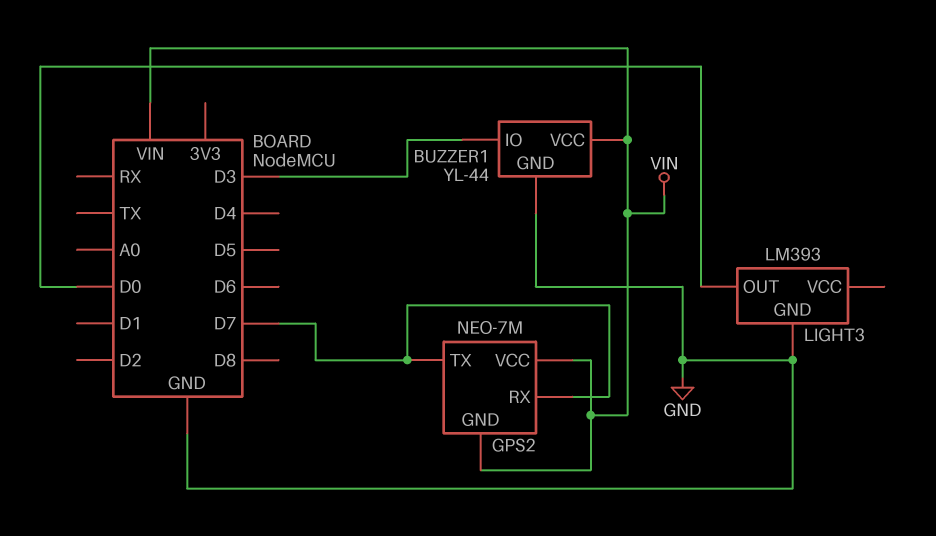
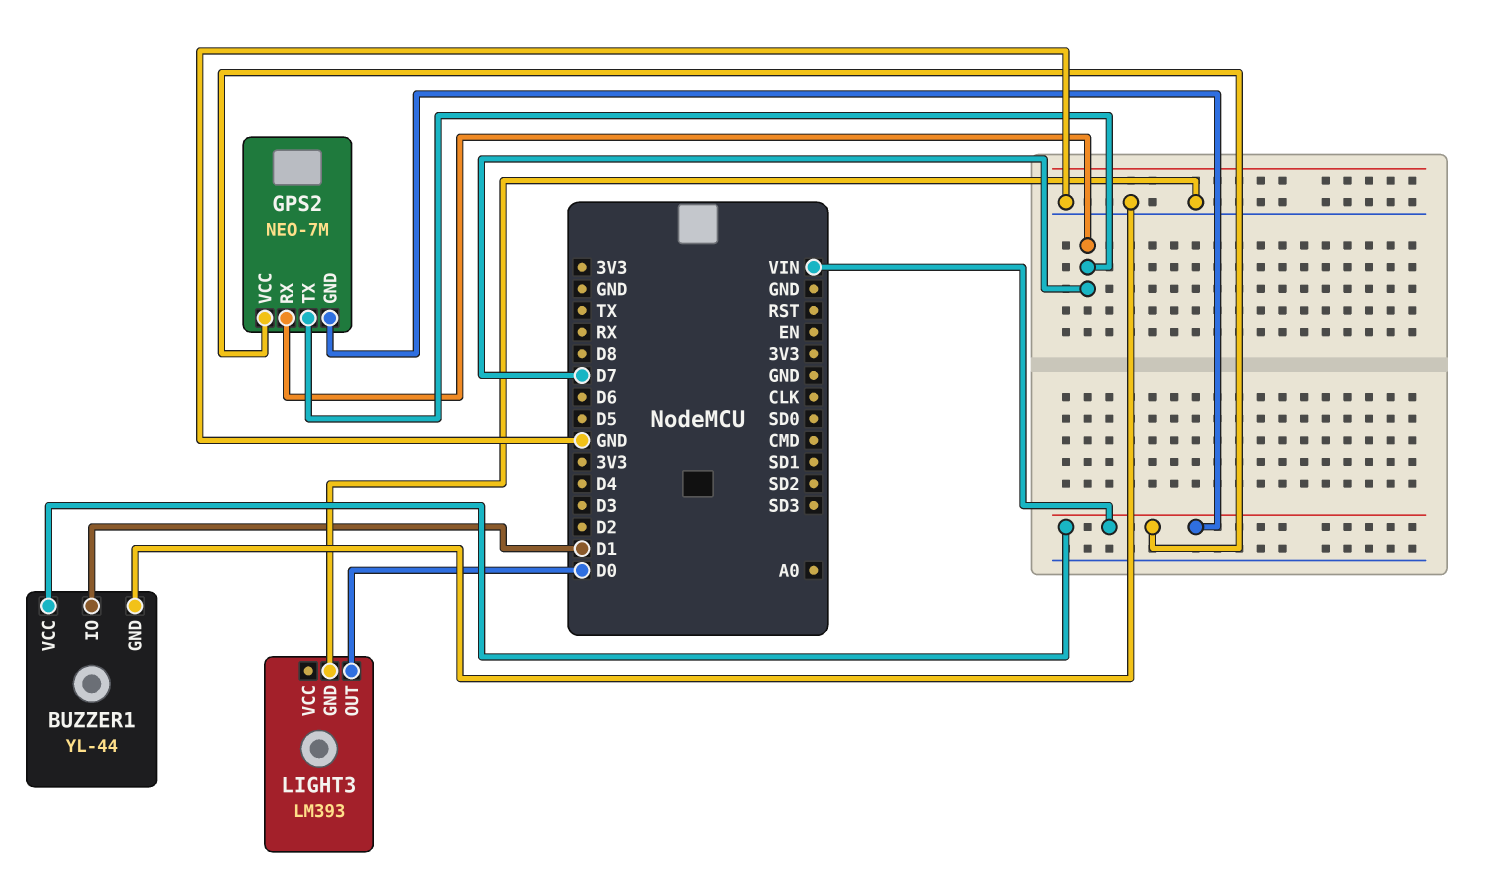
BUZZER1 pin IO: D3 -> D1

